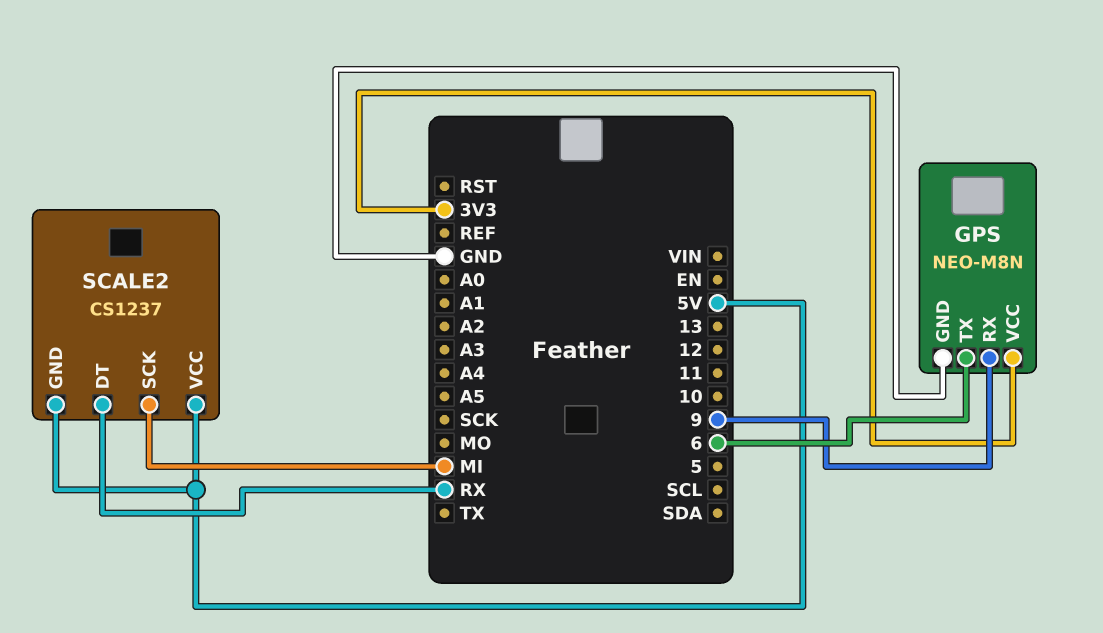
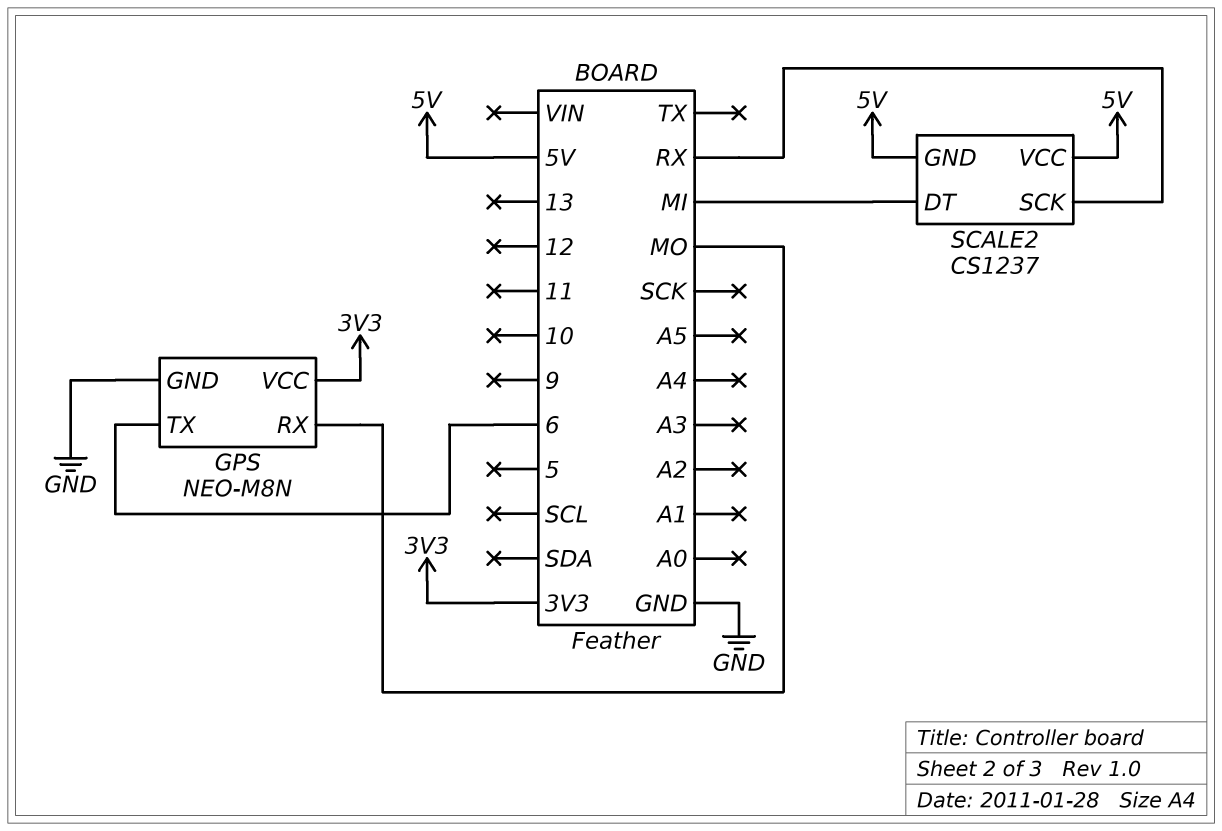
GPS pin RX: 9 -> MO
SCALE2 pin DT: RX -> MI
SCALE2 pin SCK: MI -> RX

